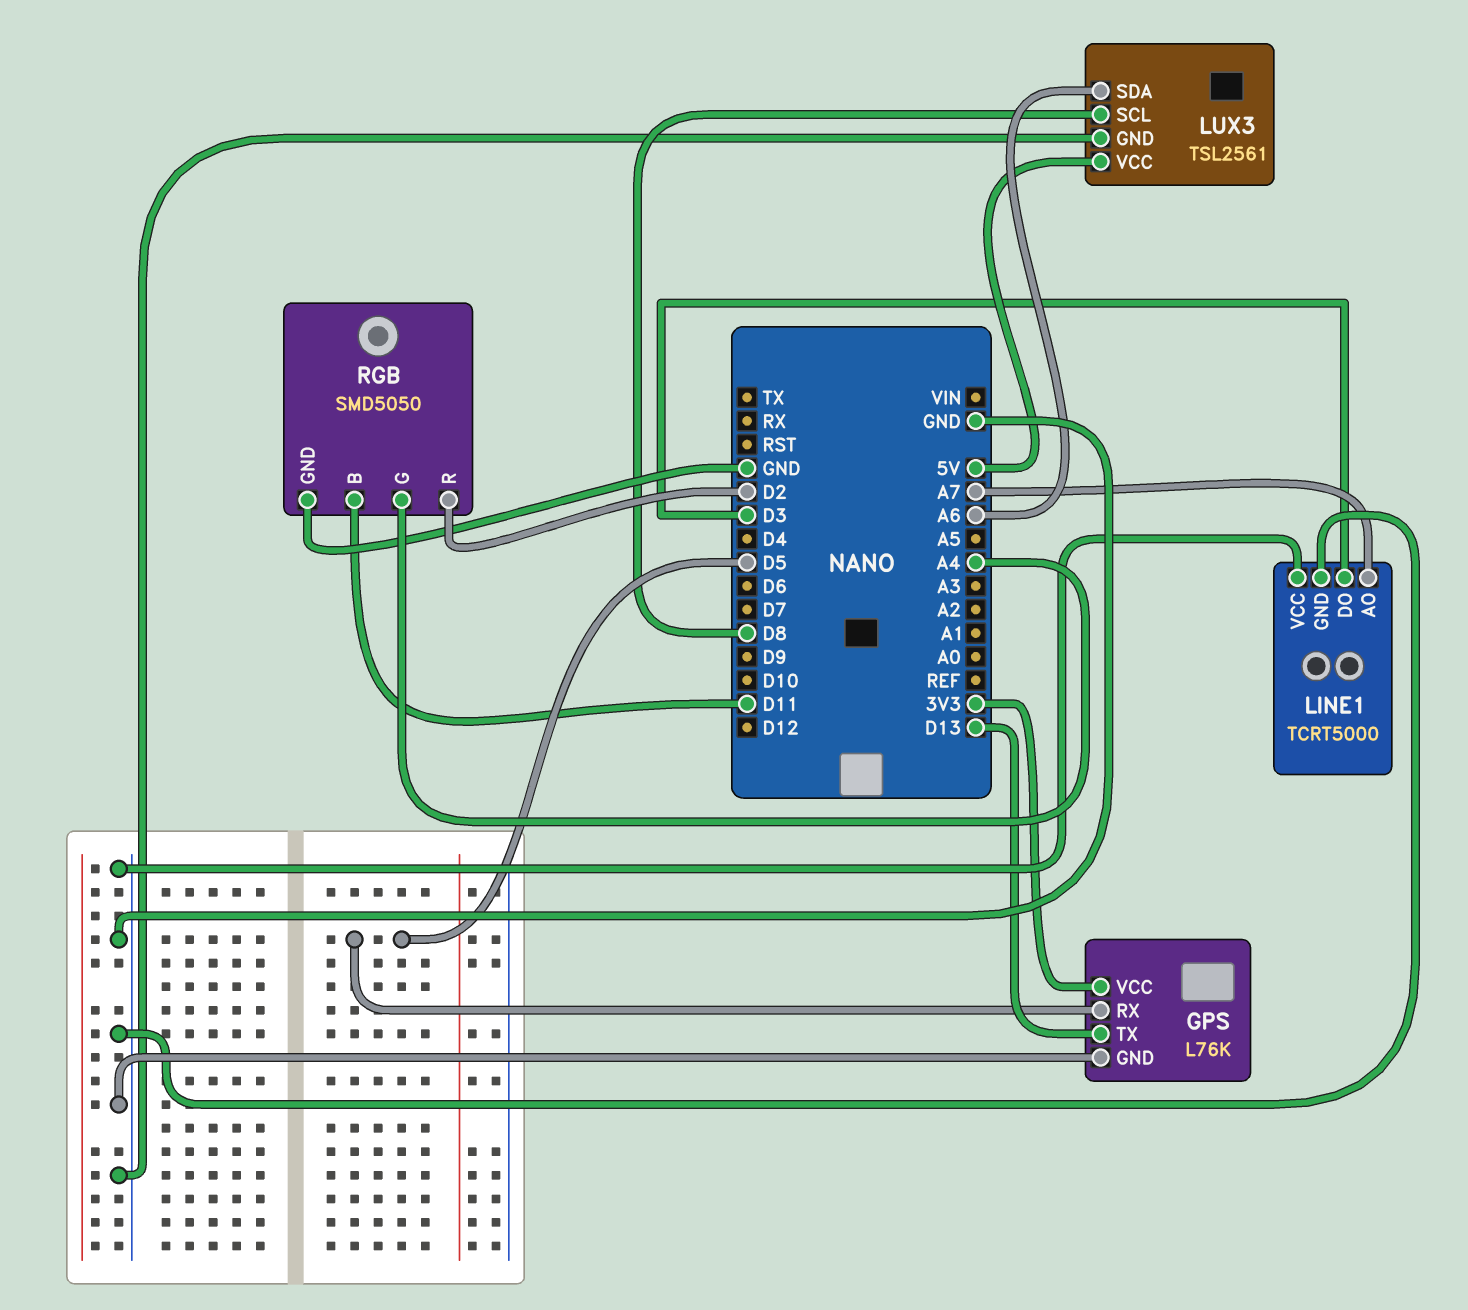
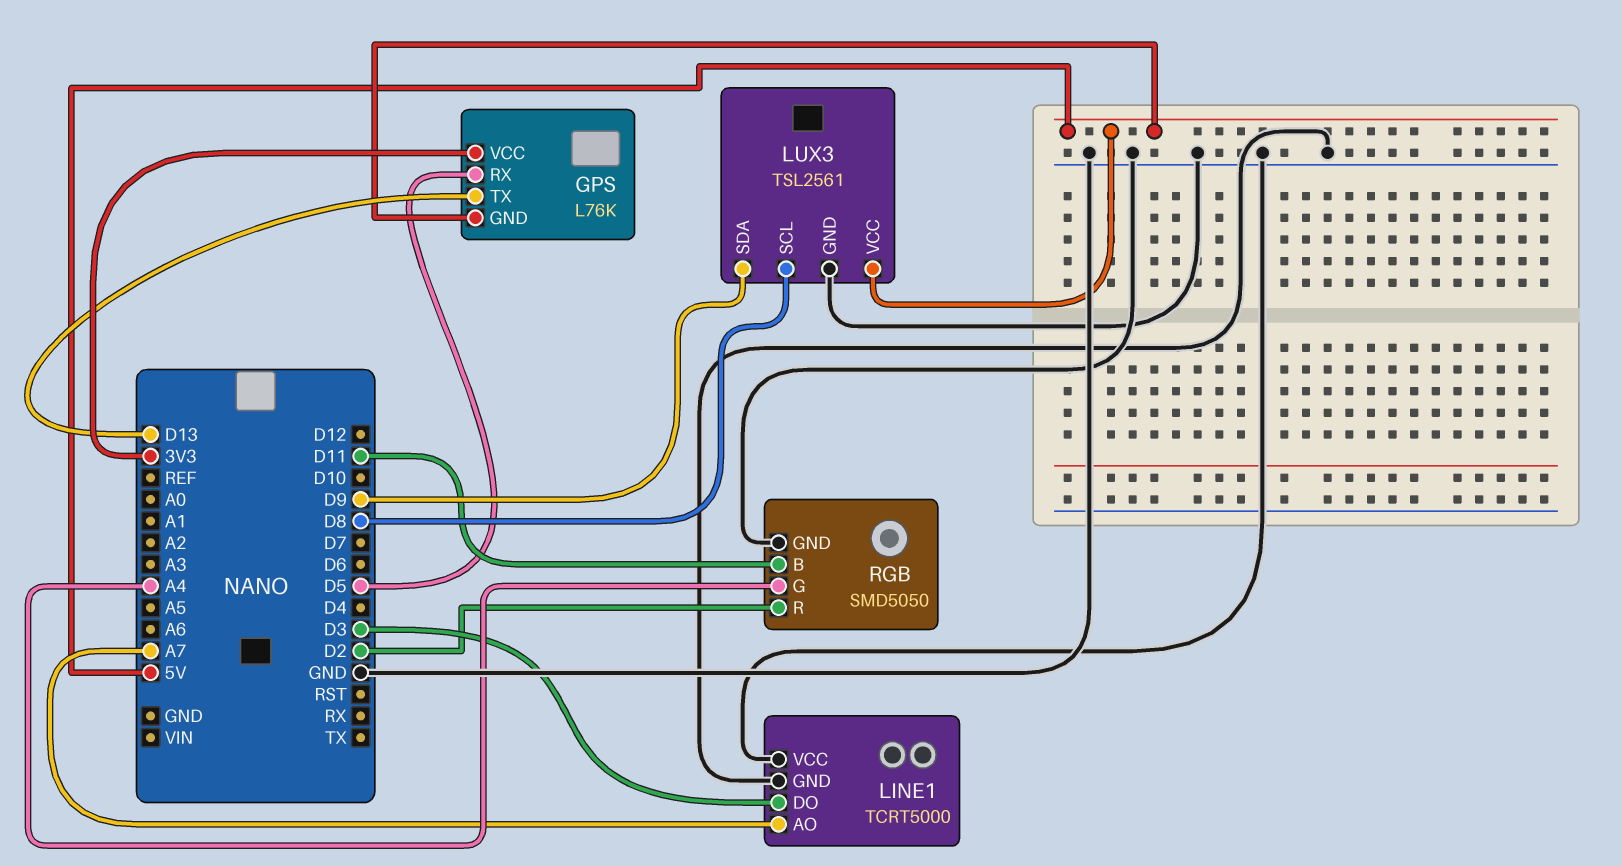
GPS pin GND: GND -> 5V
LUX3 pin SDA: A6 -> D9

